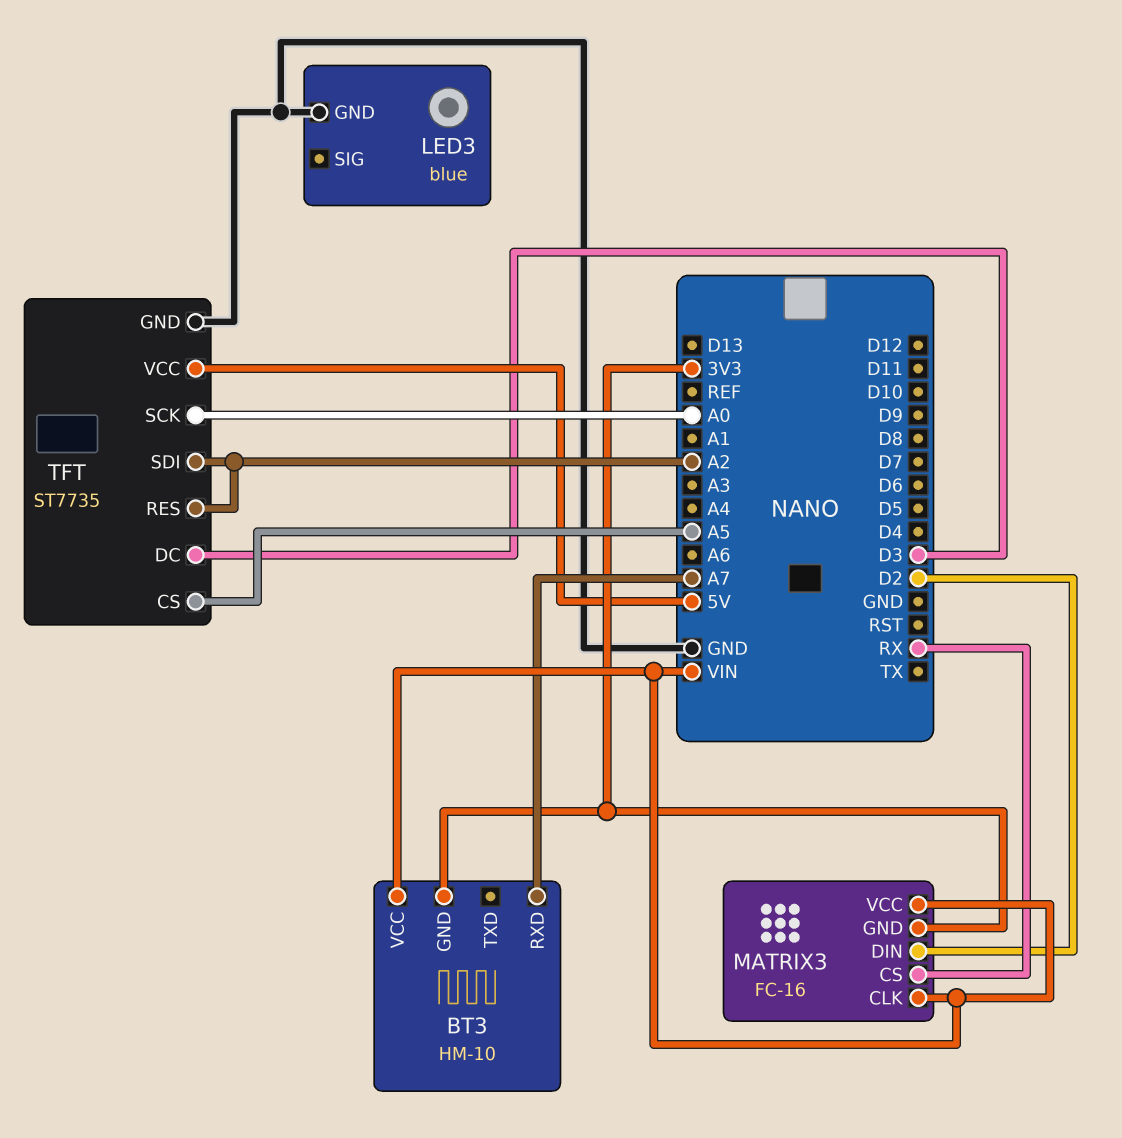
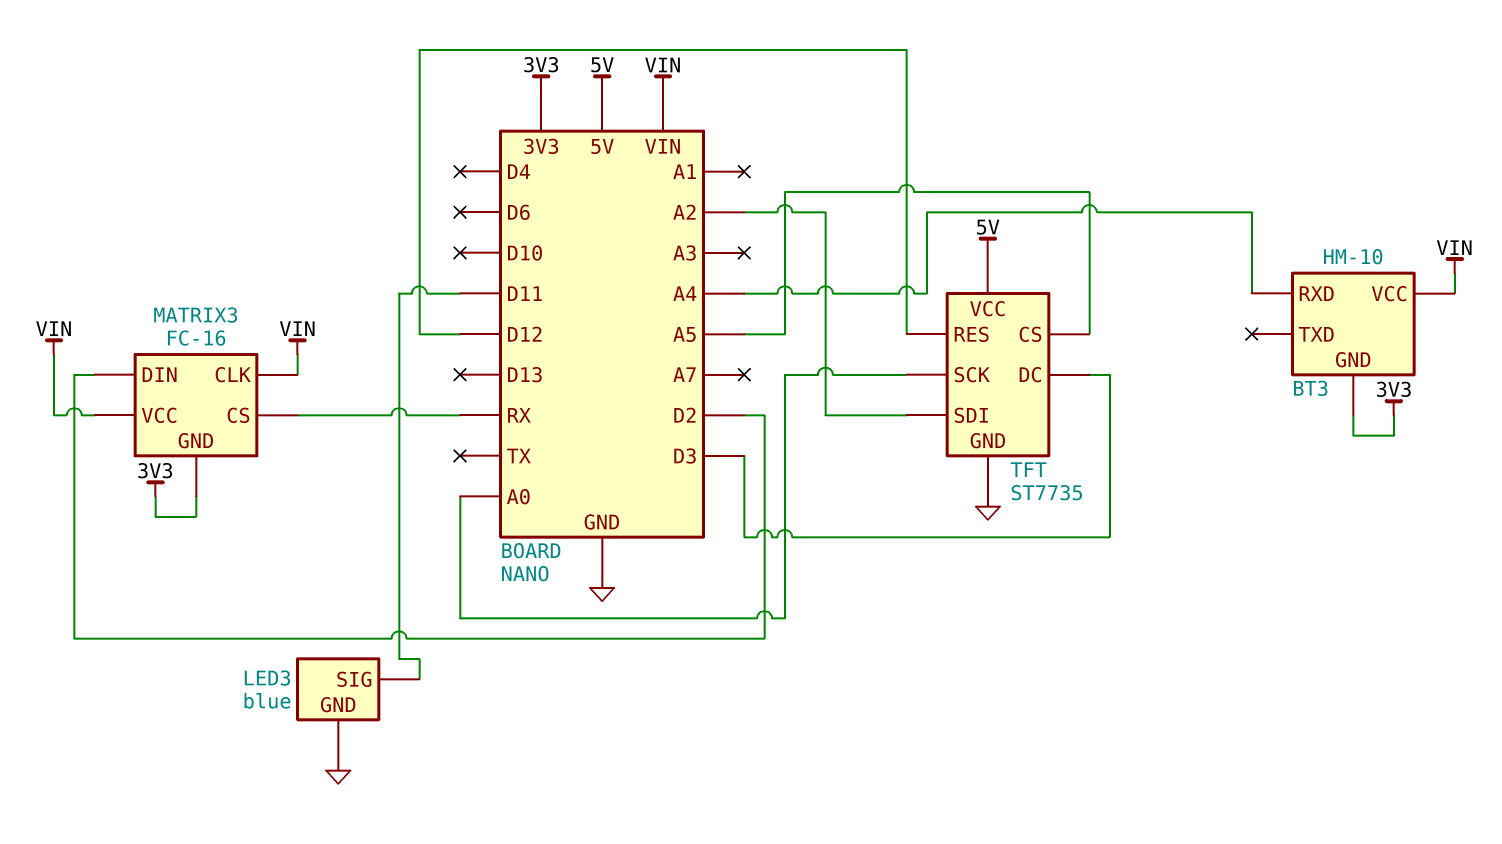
BT3 pin RXD: A7 -> A4
LED3 pin SIG: none -> D11
TFT pin RES: A2 -> D12

